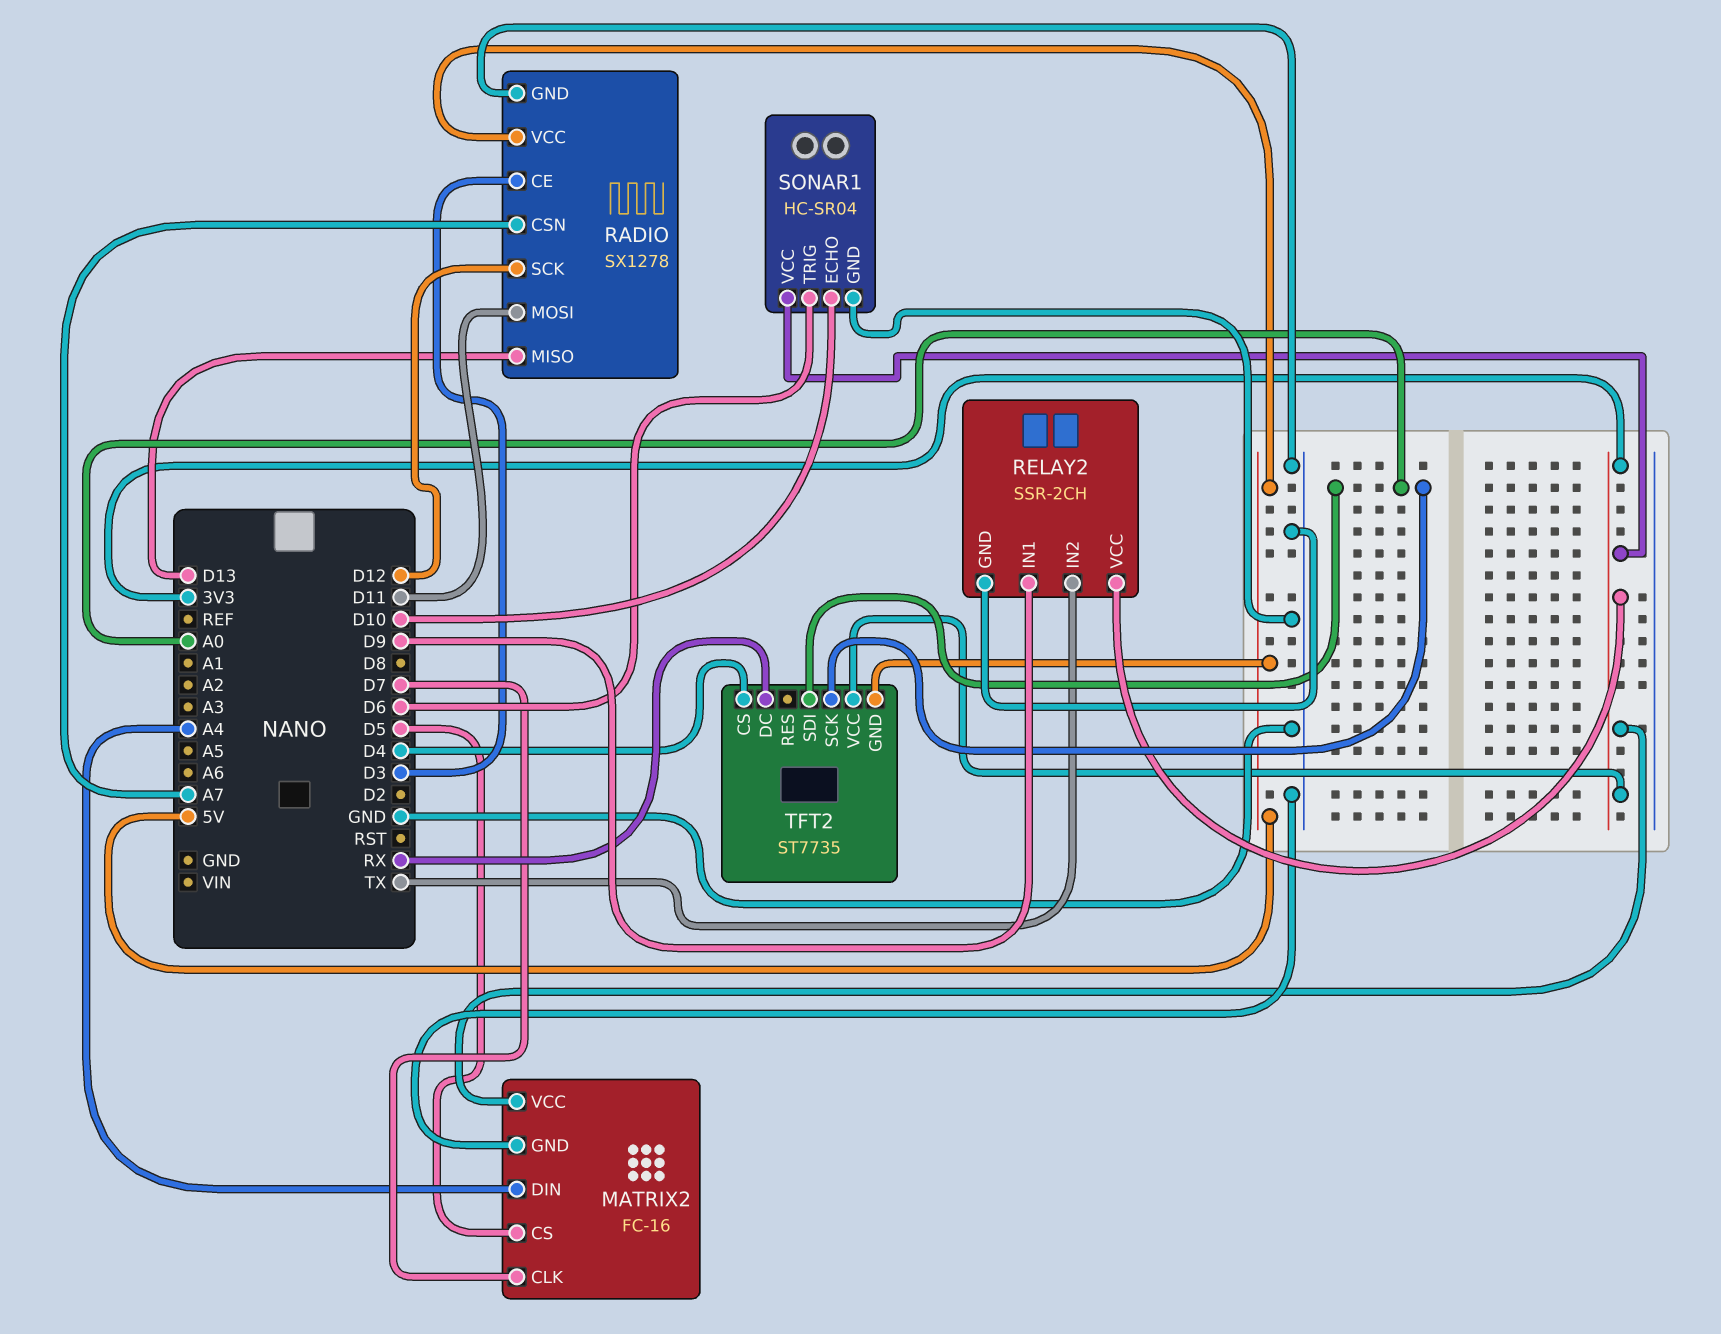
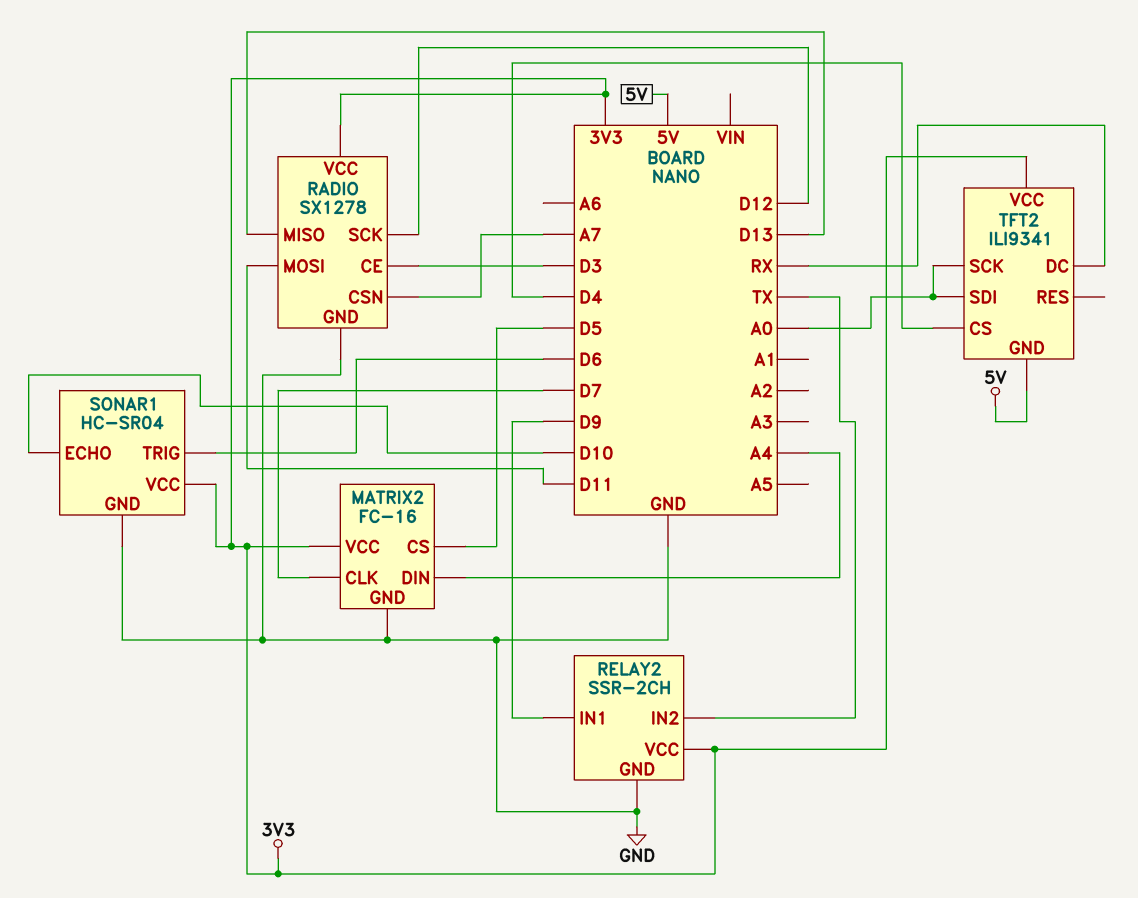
RADIO pin VCC: 5V -> 3V3
TFT2: ST7735 -> ILI9341

